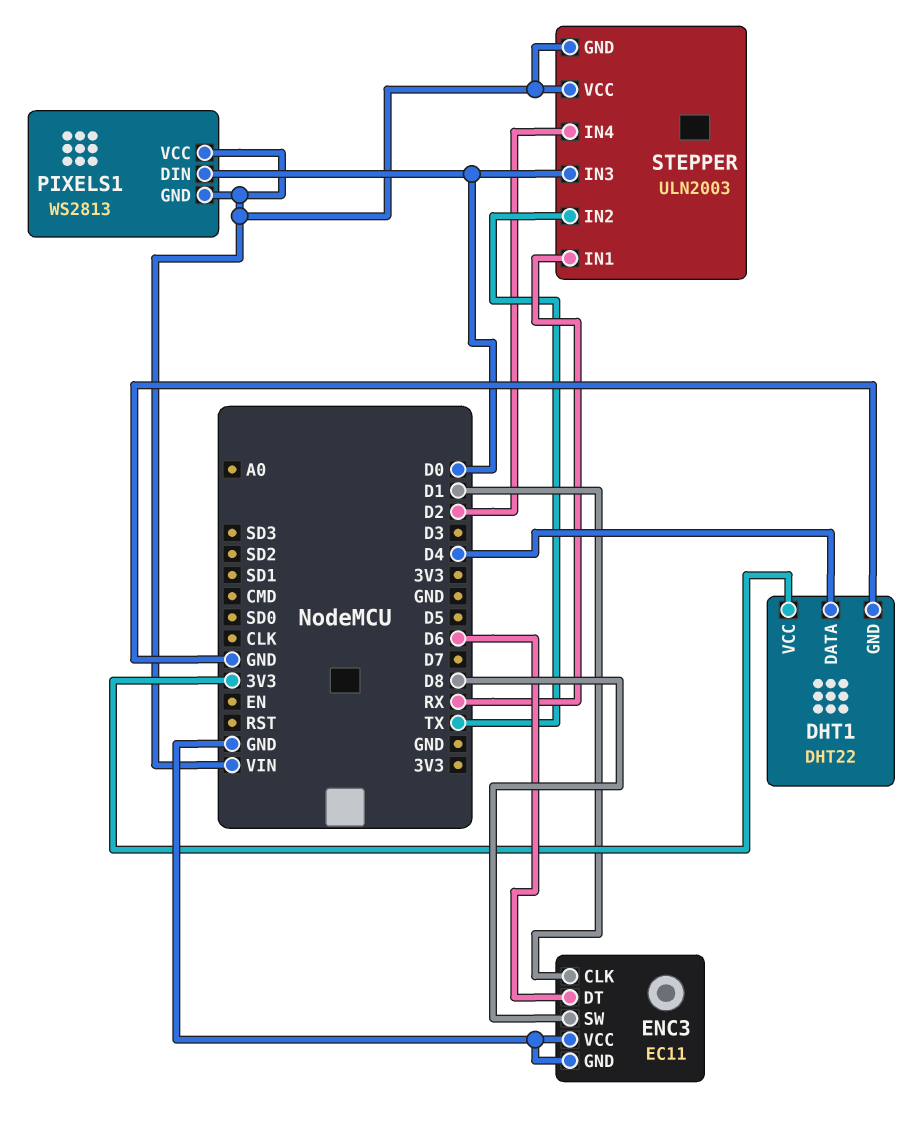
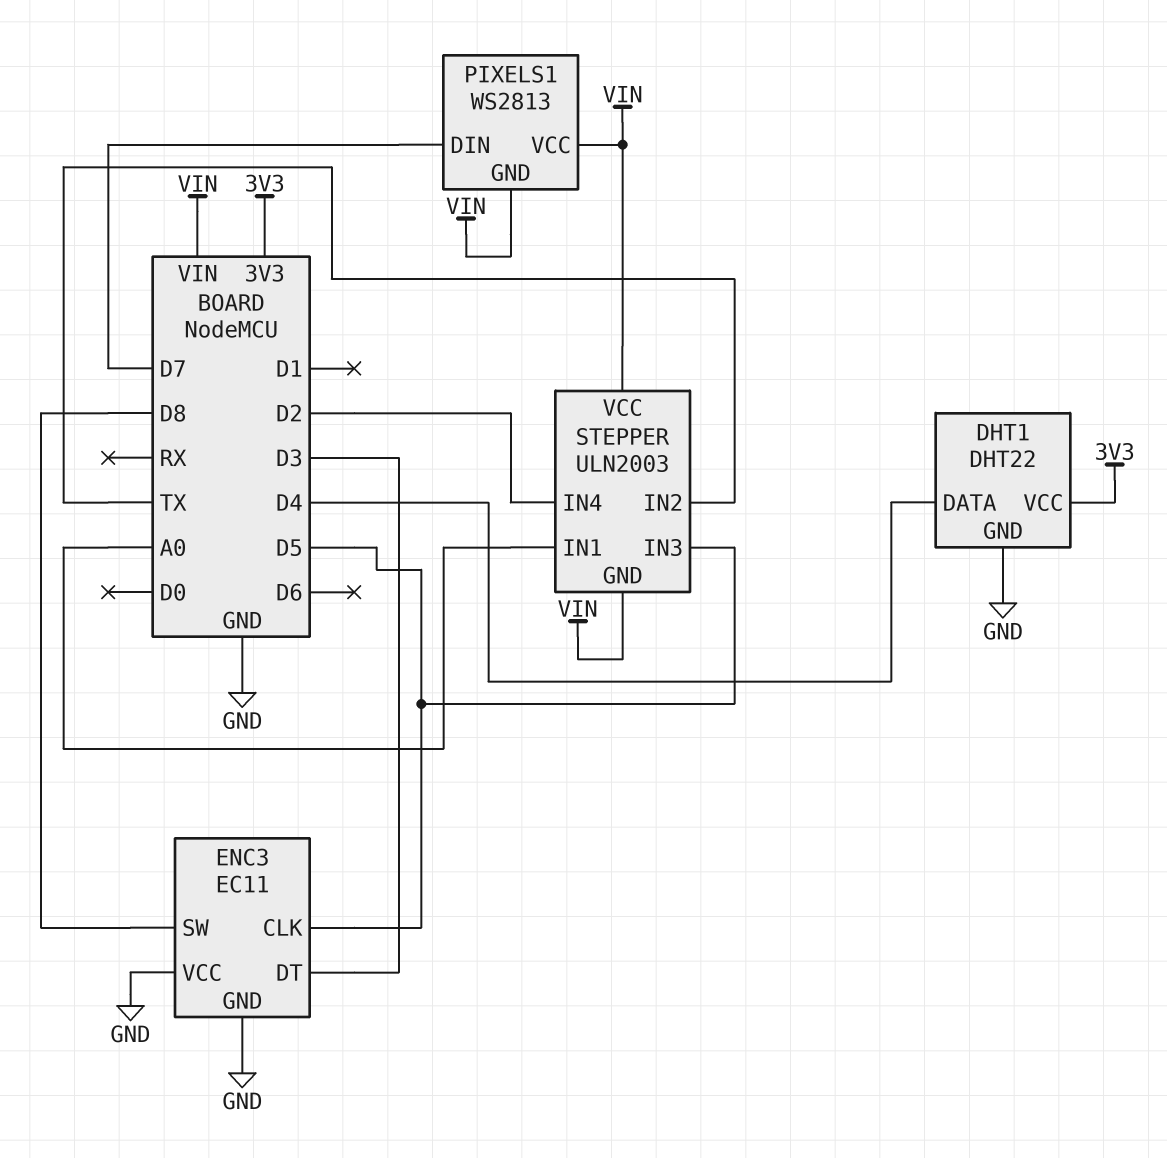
ENC3 pin CLK: D1 -> D5
ENC3 pin DT: D6 -> D3
PIXELS1 pin DIN: D0 -> D7
STEPPER pin IN1: RX -> A0
STEPPER pin IN3: D0 -> D5

